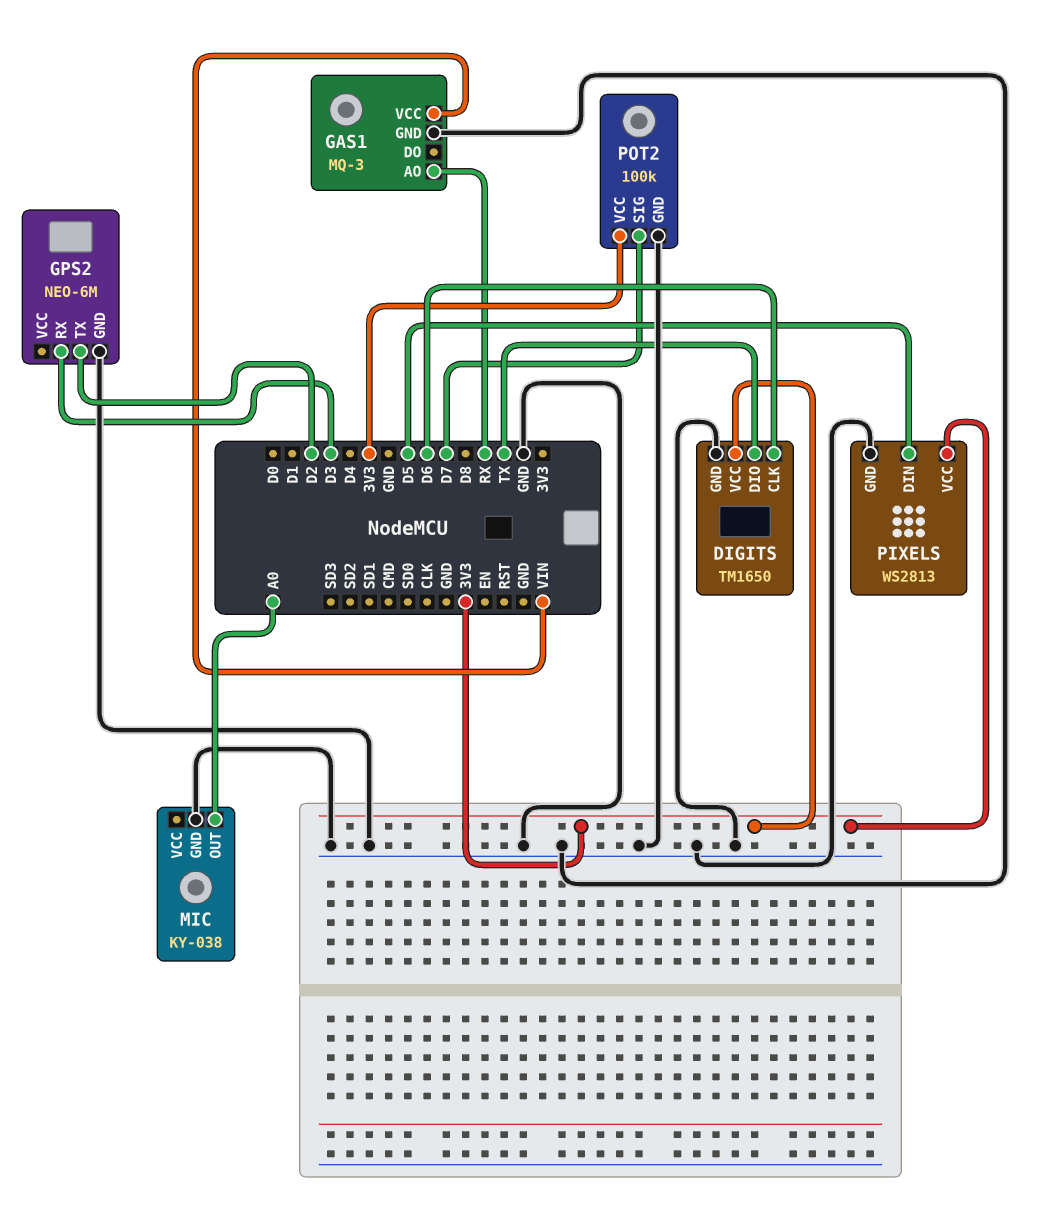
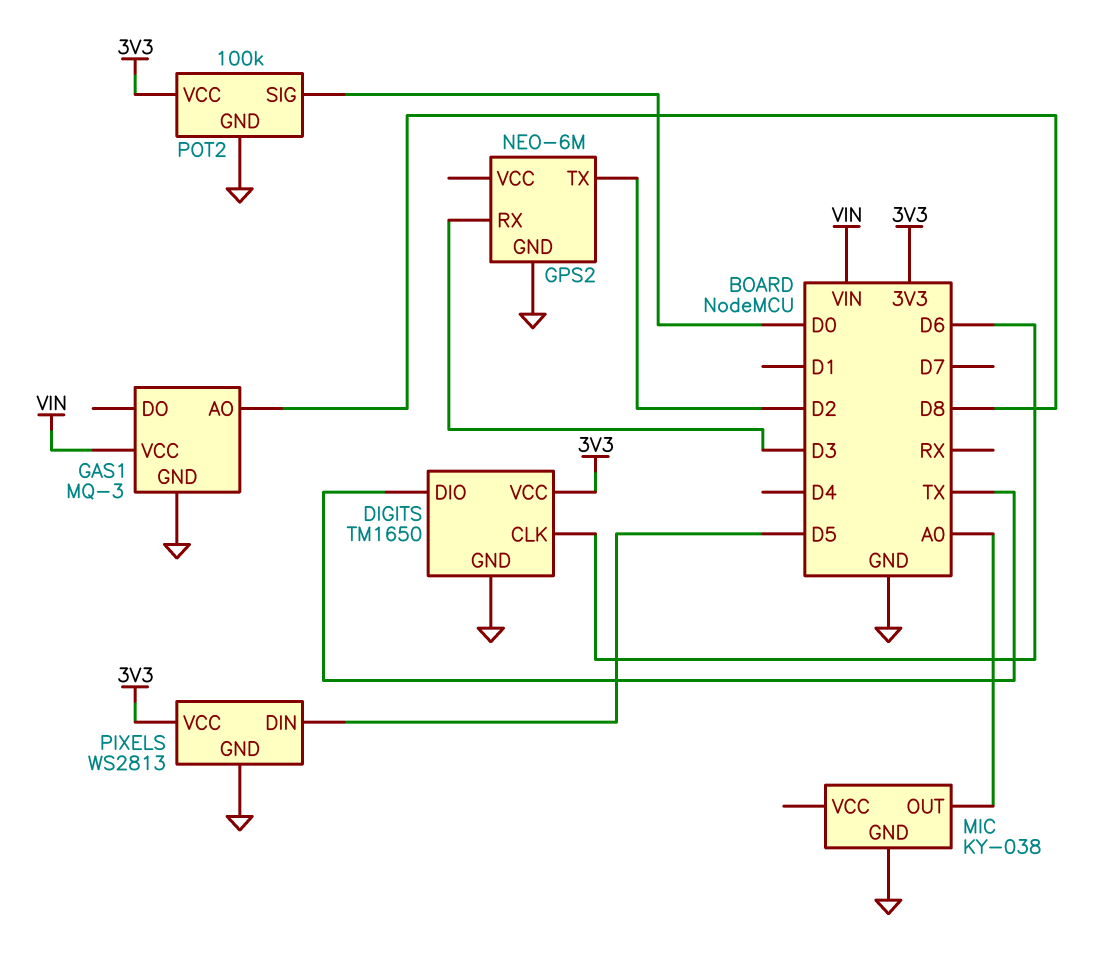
GAS1 pin AO: RX -> D8
POT2 pin SIG: D7 -> D0

